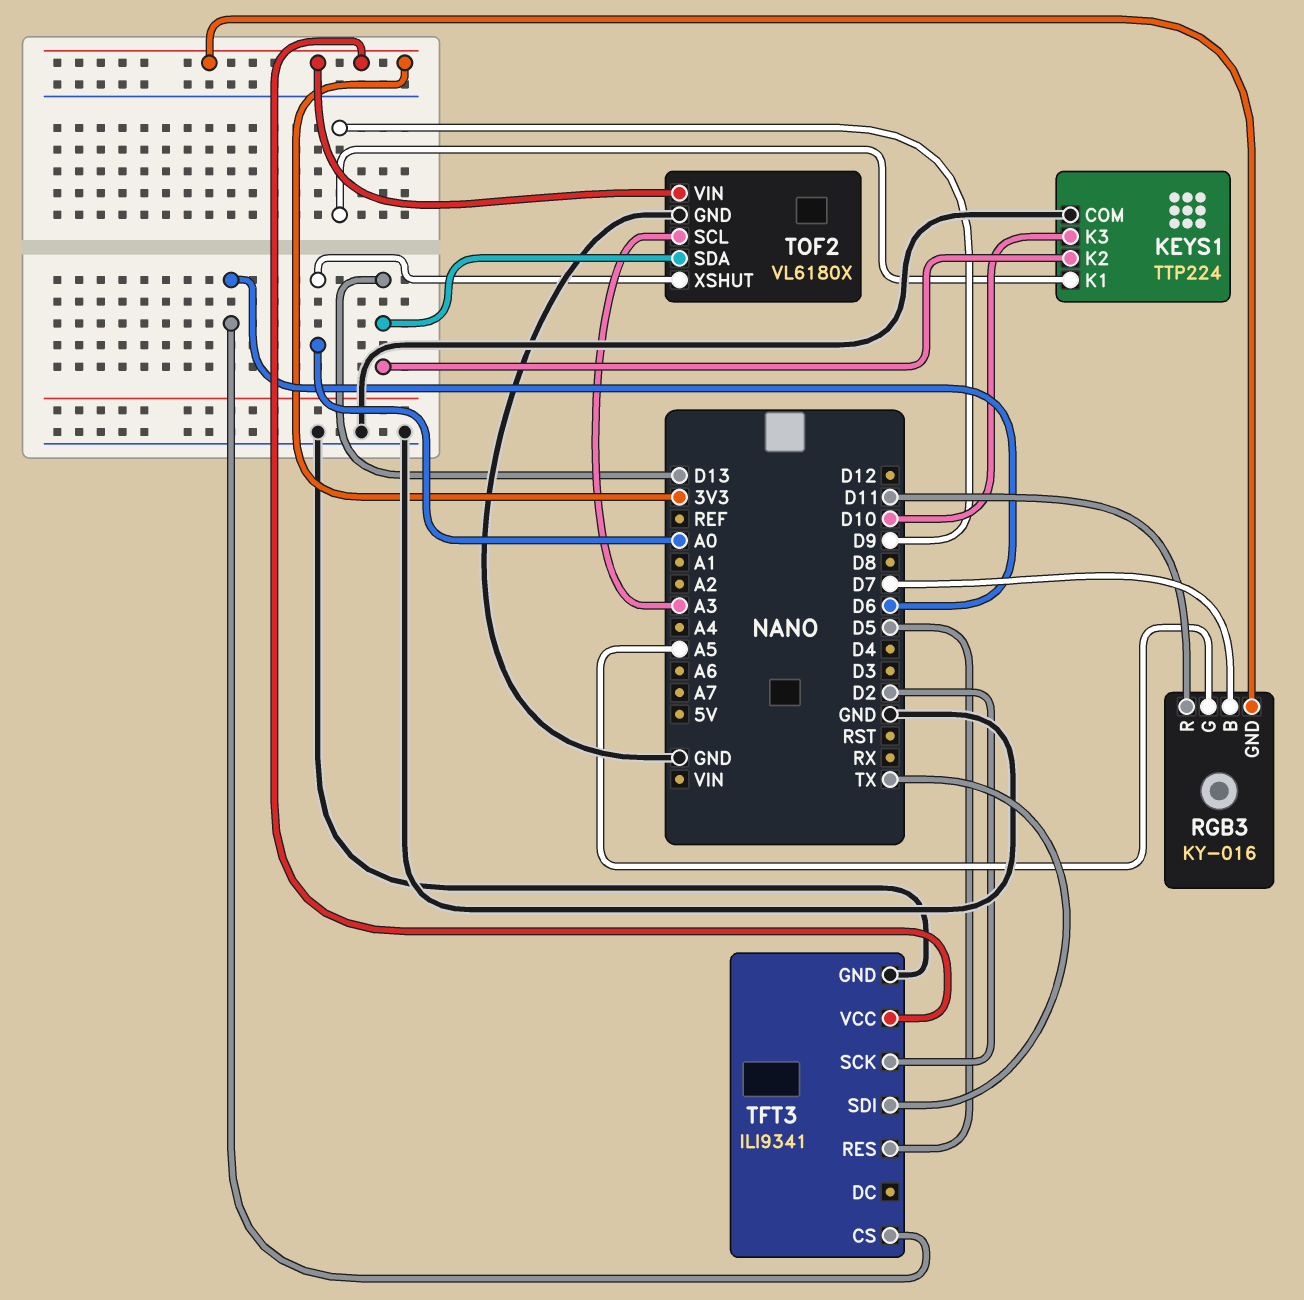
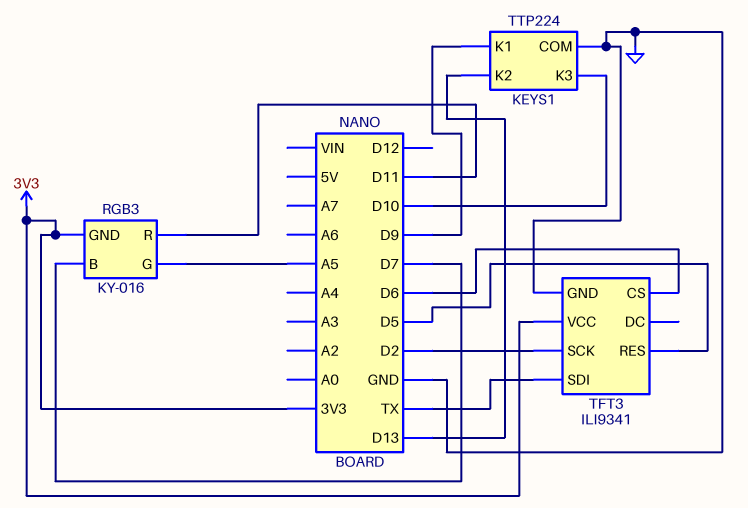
TOF2: VL6180X -> none
TOF2 pin GND: GND -> none
TOF2 pin SCL: A3 -> none
TOF2 pin SDA: D13 -> none
TOF2 pin VIN: 3V3 -> none
TOF2 pin XSHUT: A0 -> none

